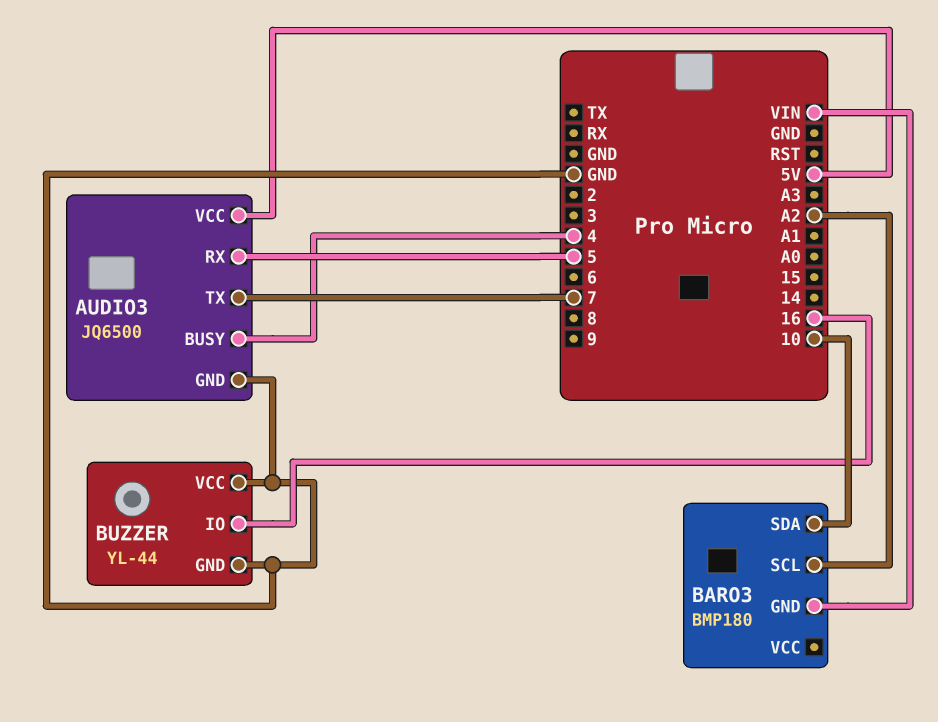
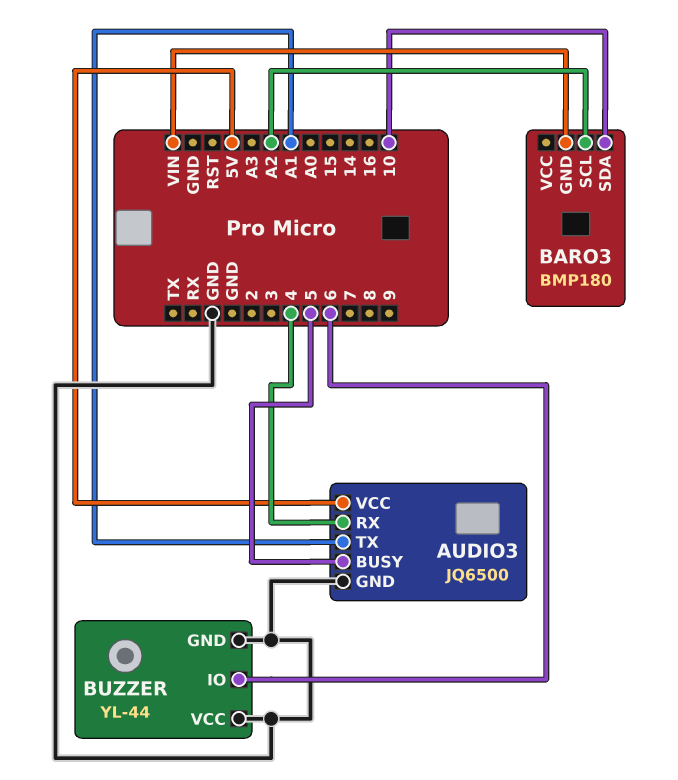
AUDIO3 pin BUSY: 4 -> 5
AUDIO3 pin RX: 5 -> 4
AUDIO3 pin TX: 7 -> A1
BUZZER pin IO: 16 -> 6

